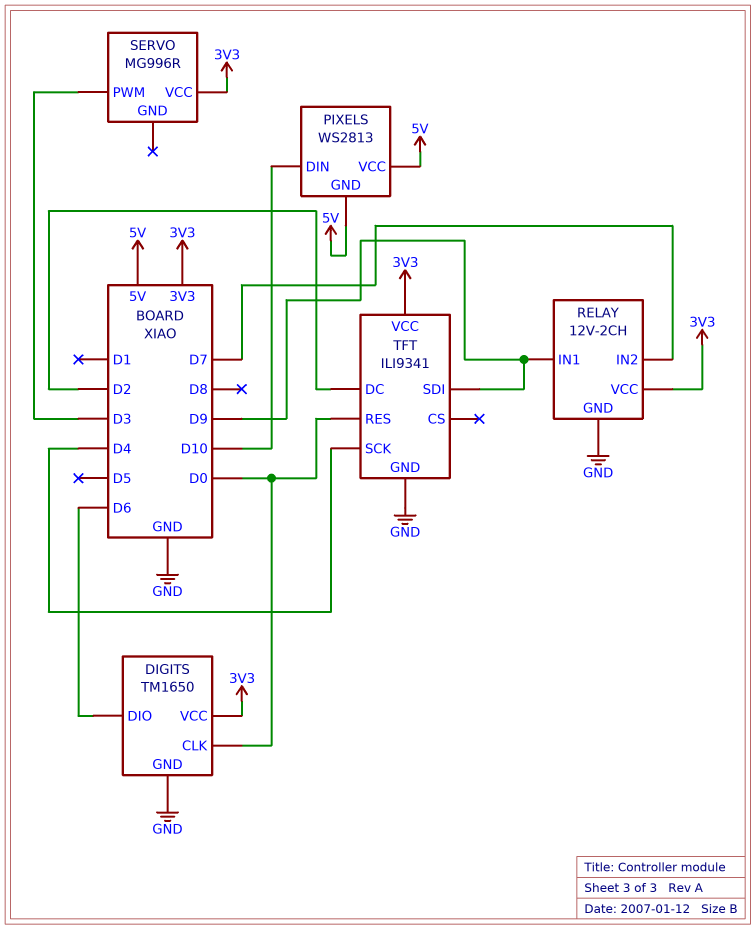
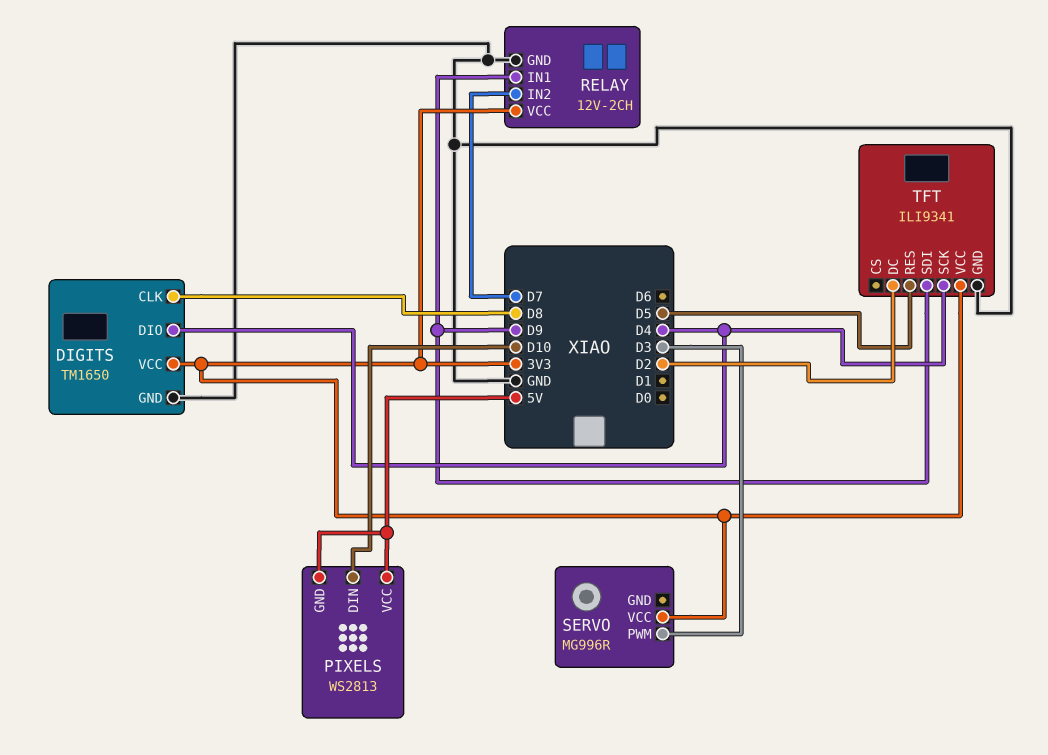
DIGITS pin CLK: D0 -> D8
DIGITS pin DIO: D6 -> D4
TFT pin RES: D0 -> D5

